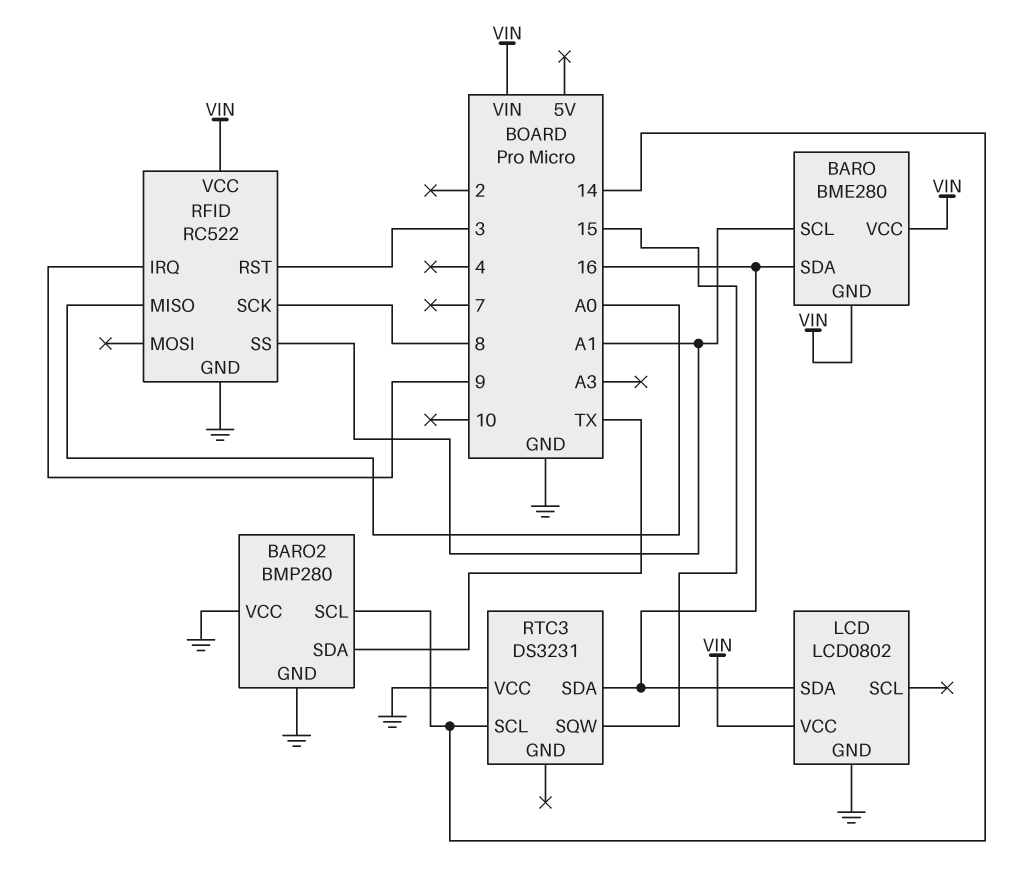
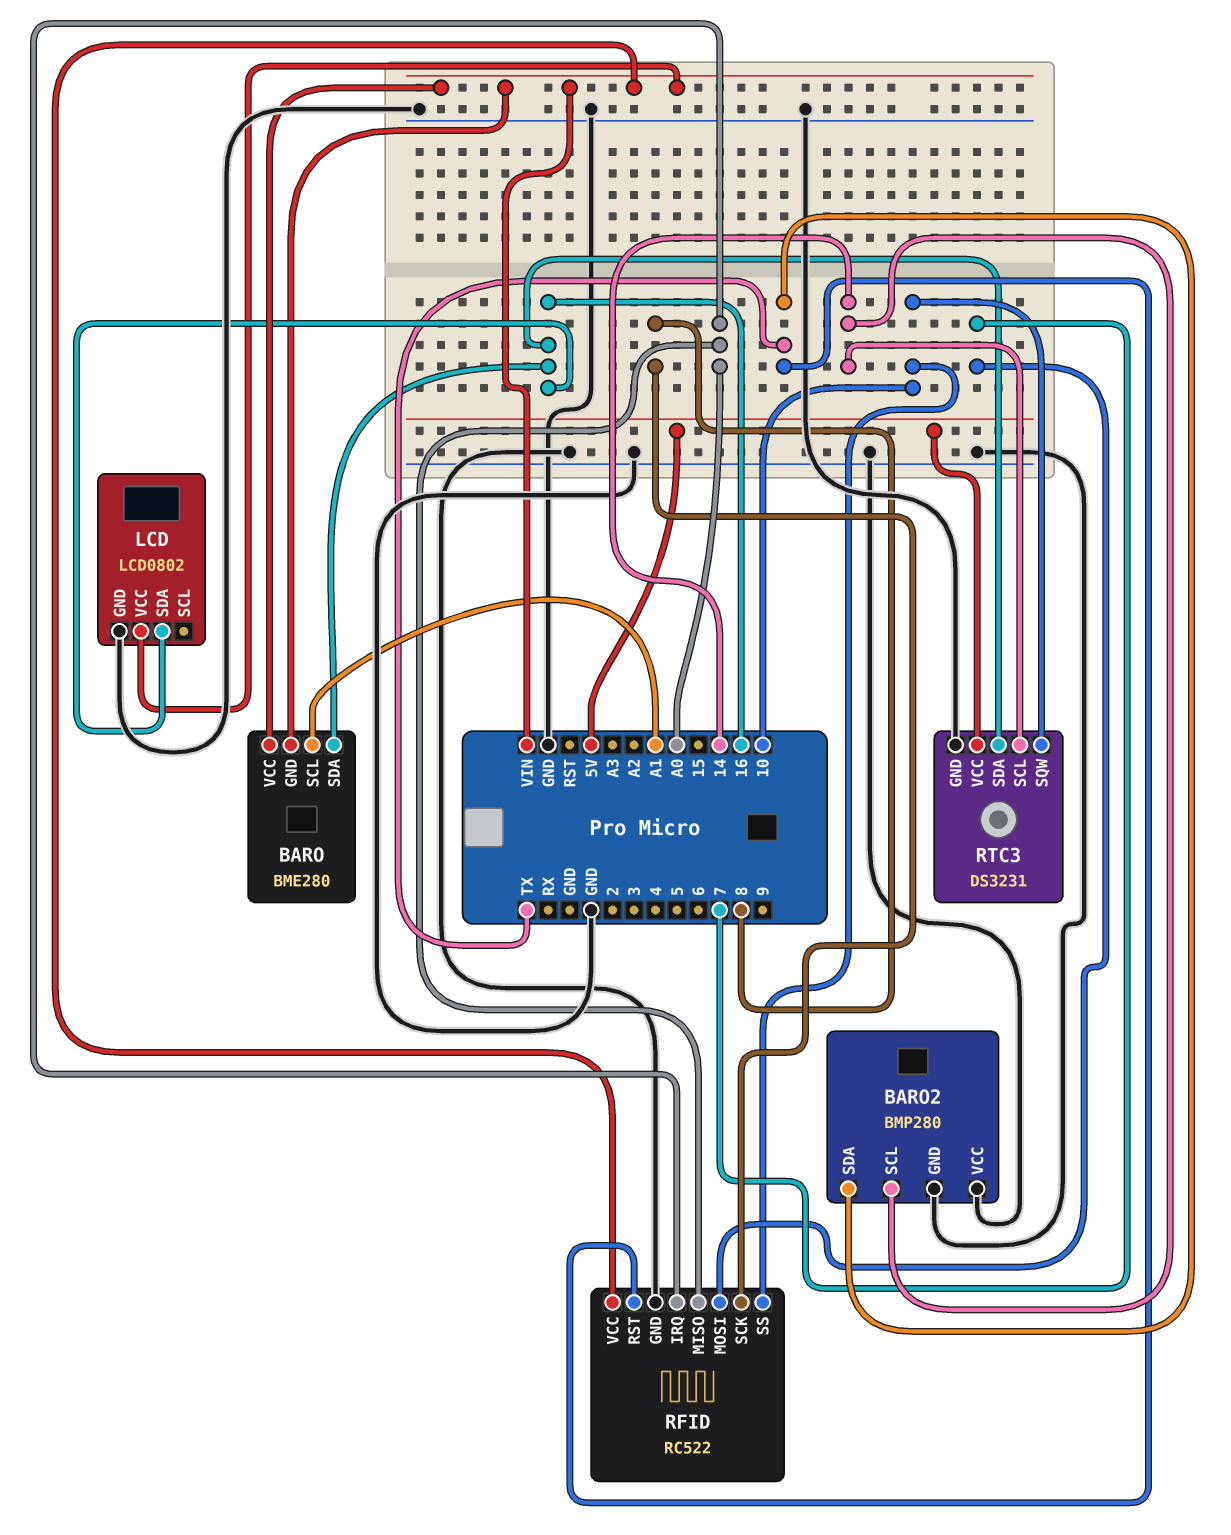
RFID pin IRQ: 9 -> A0
RFID pin MOSI: none -> 7
RFID pin RST: 3 -> TX
RFID pin SS: A1 -> 10
RTC3 pin GND: none -> GND
RTC3 pin SQW: 15 -> 10
RTC3 pin VCC: GND -> 5V

